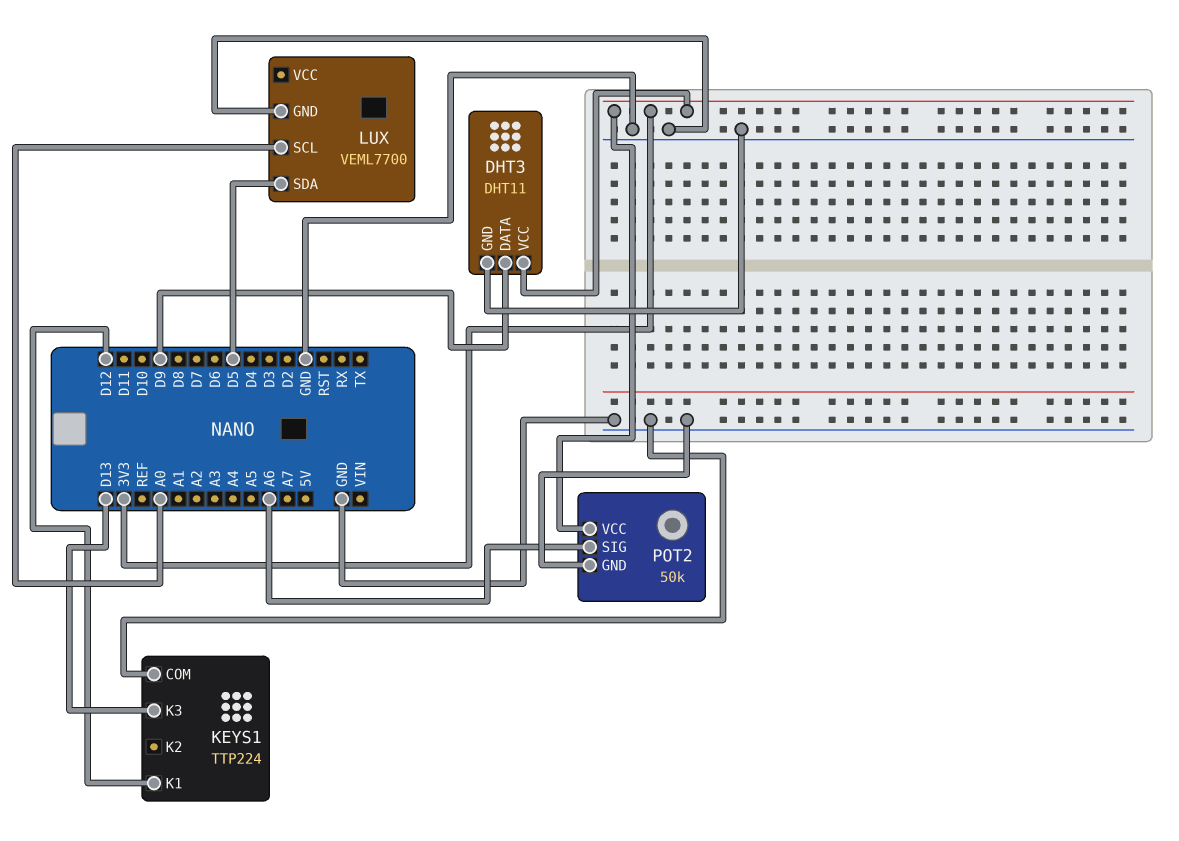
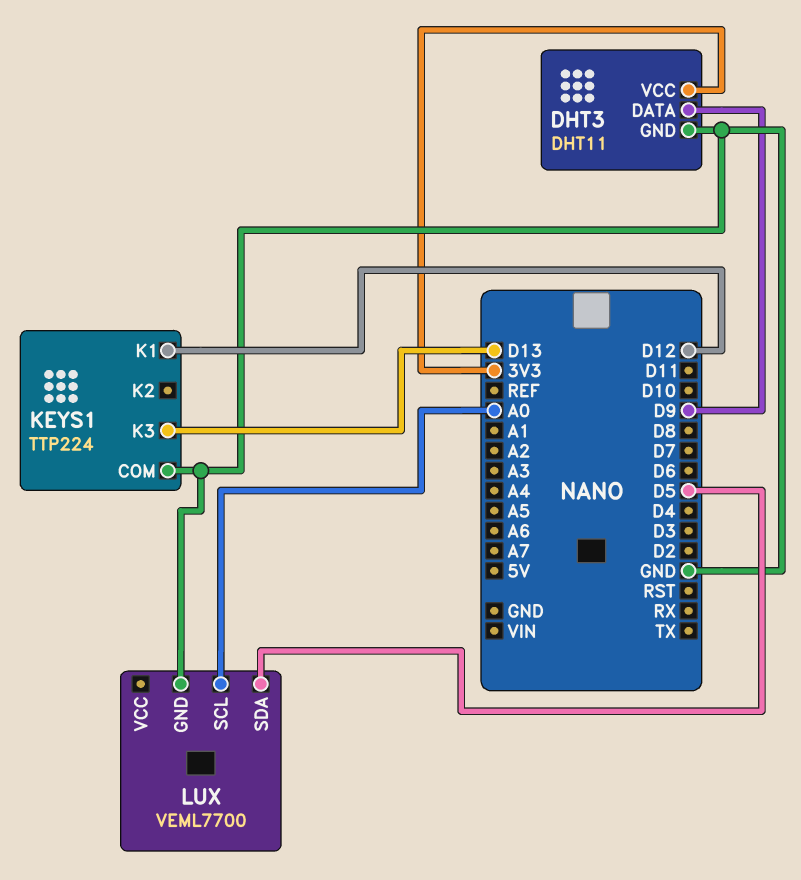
POT2: 50k -> none
POT2 pin GND: GND -> none
POT2 pin SIG: A6 -> none
POT2 pin VCC: 3V3 -> none

